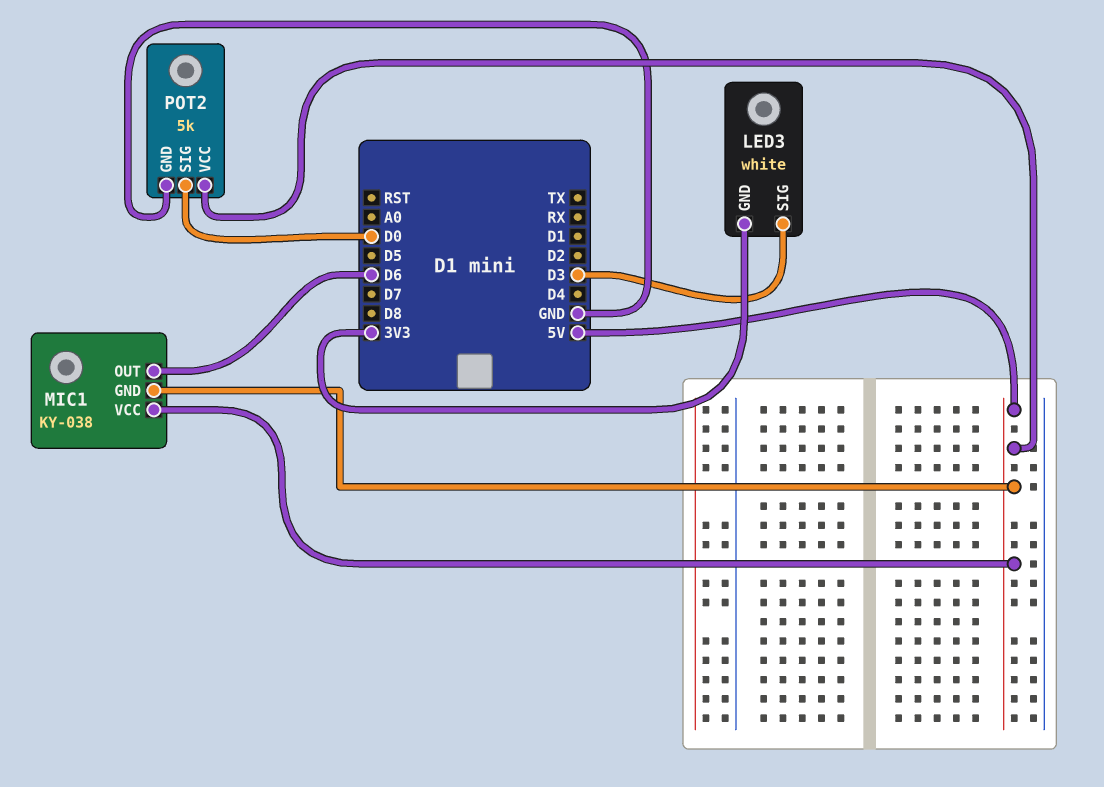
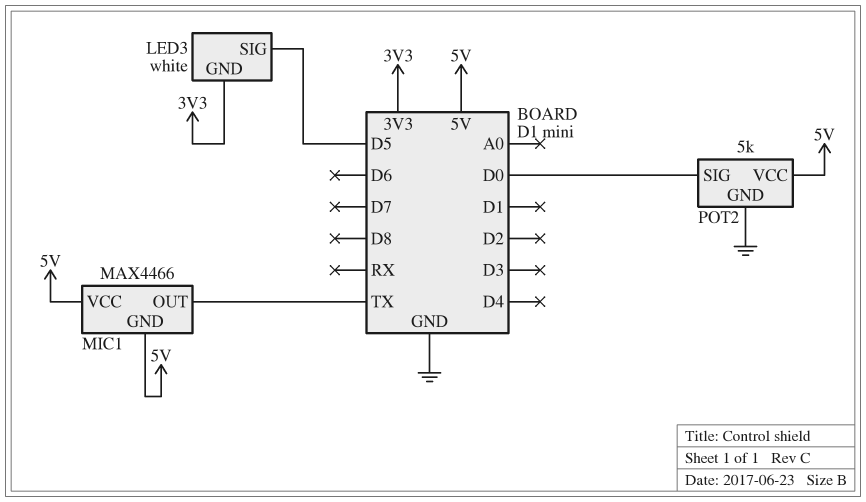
LED3 pin SIG: D3 -> D5
MIC1: KY-038 -> MAX4466
MIC1 pin OUT: D6 -> TX

